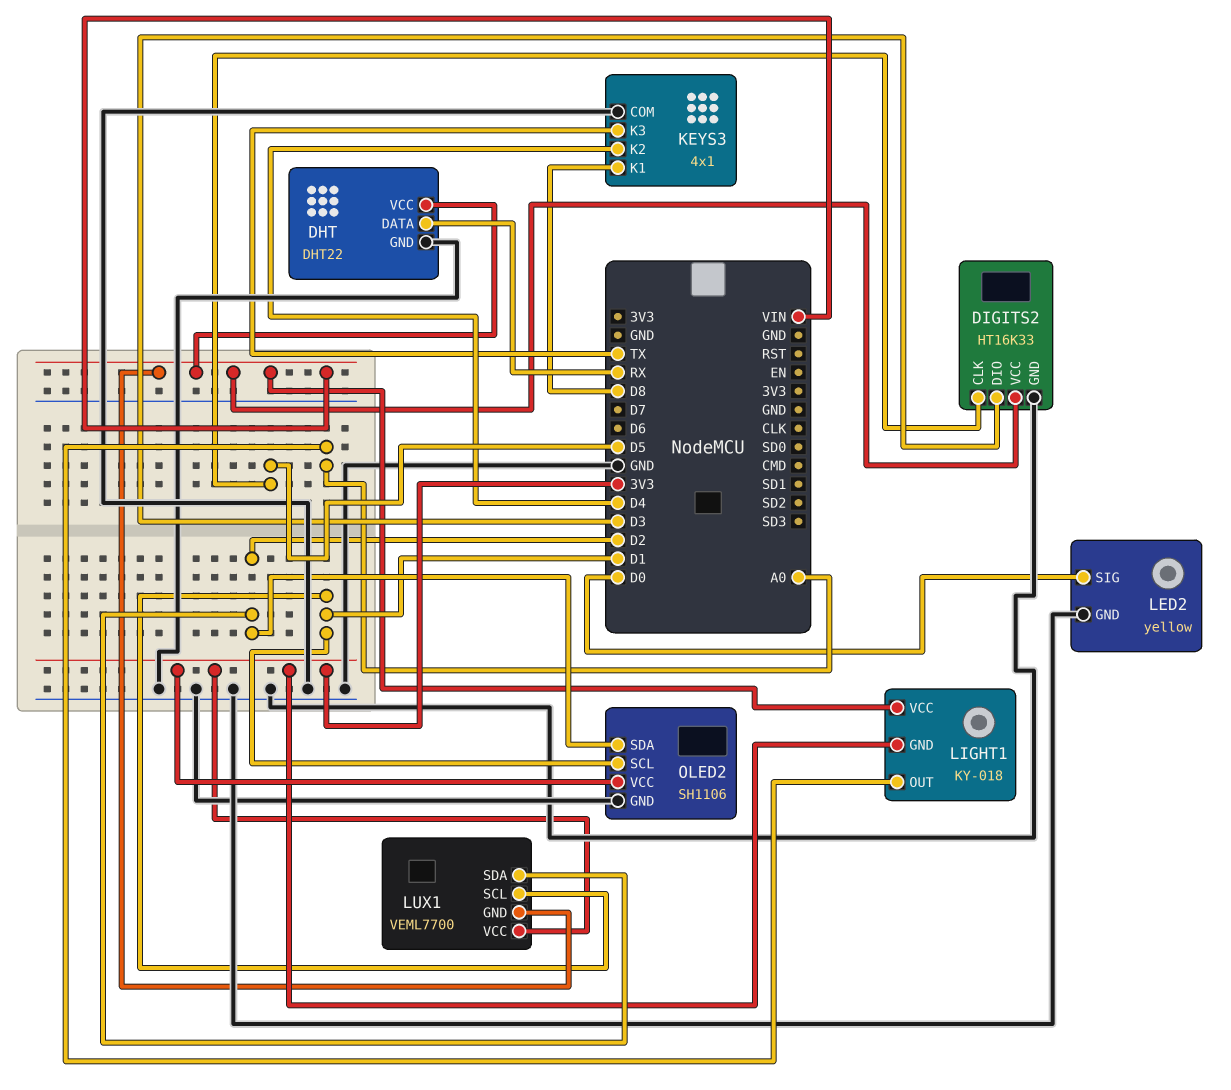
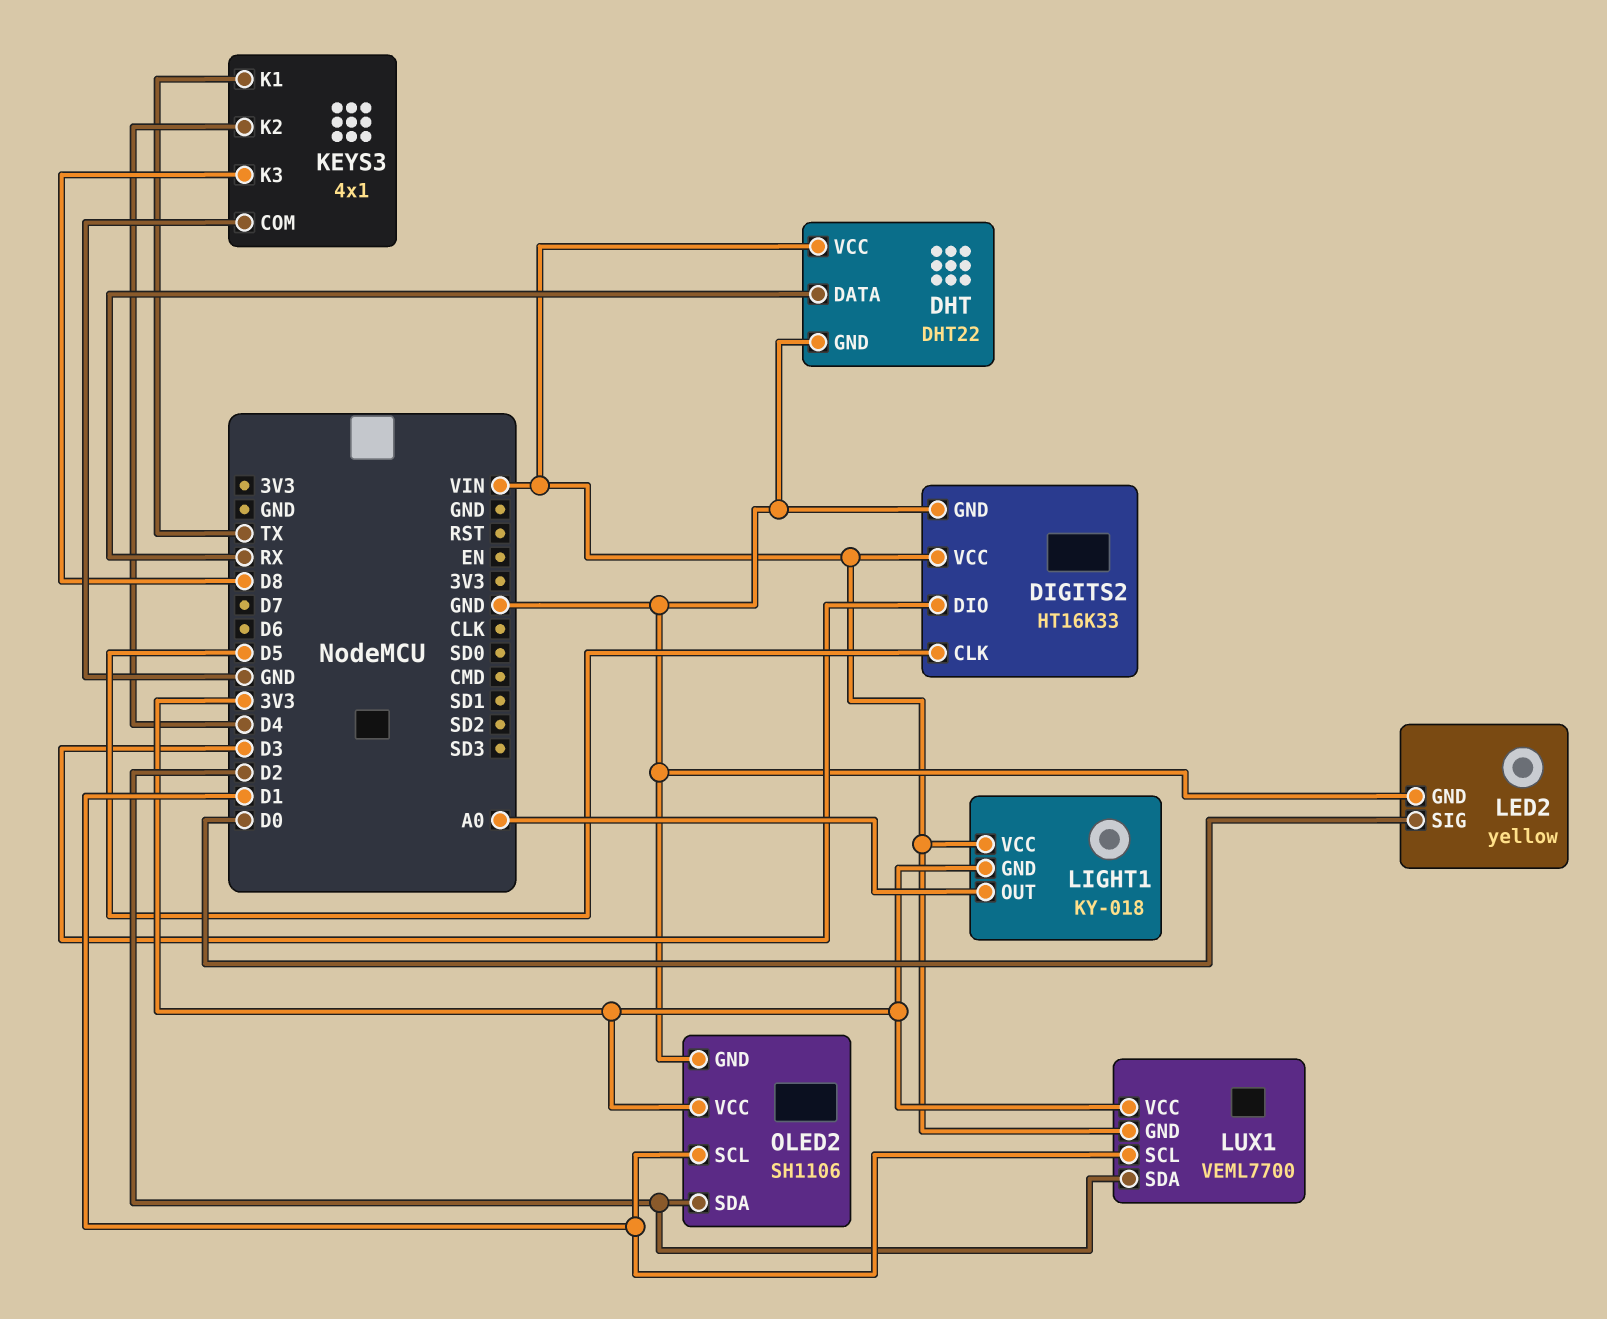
KEYS3 pin K1: D8 -> TX
KEYS3 pin K3: TX -> D8

